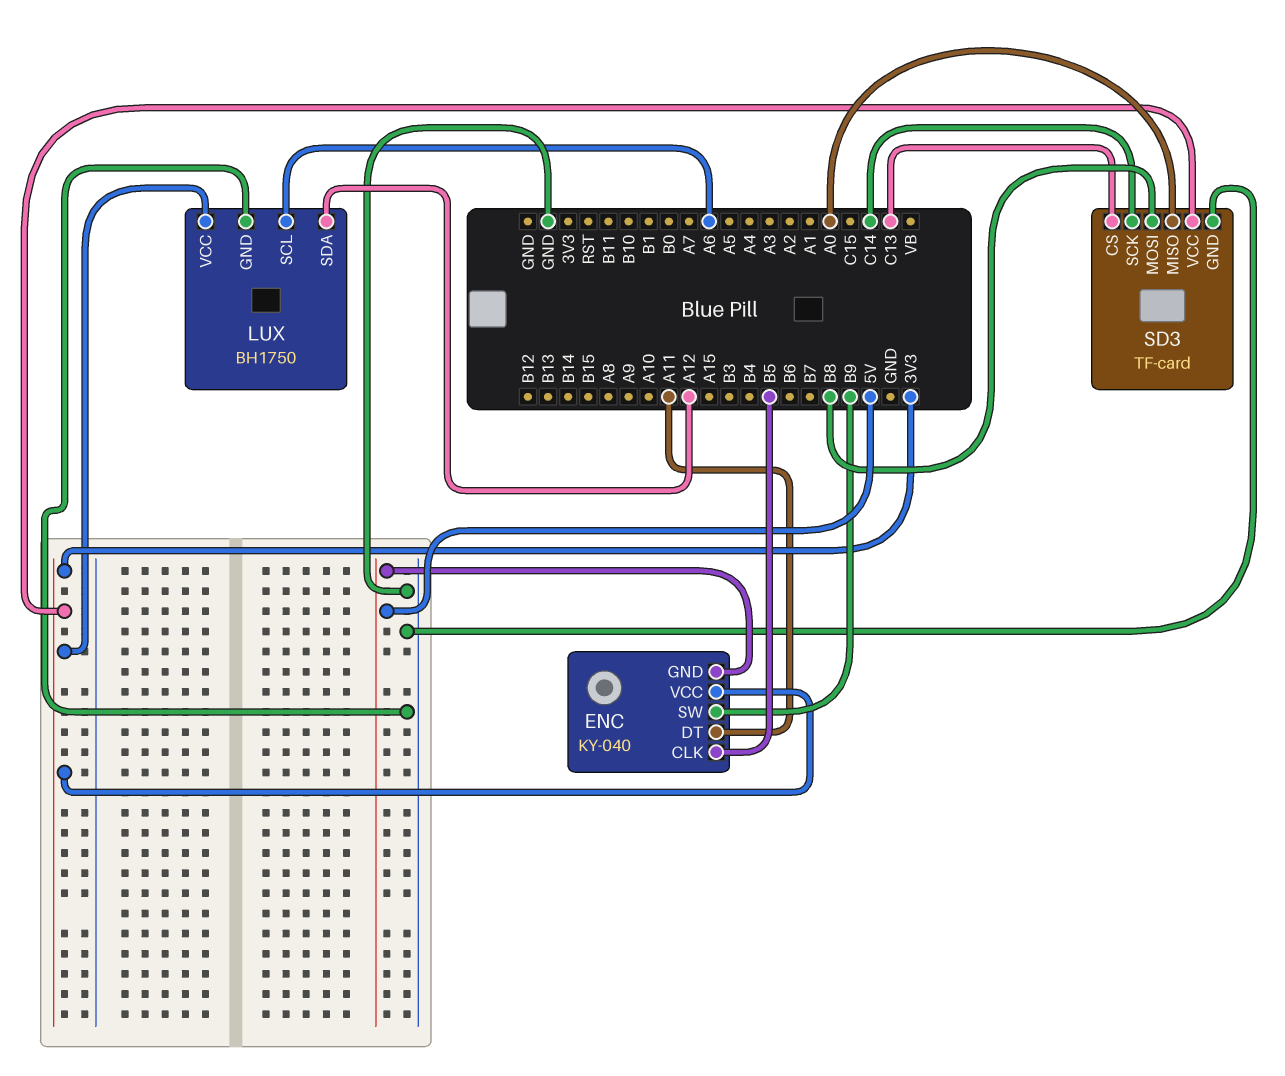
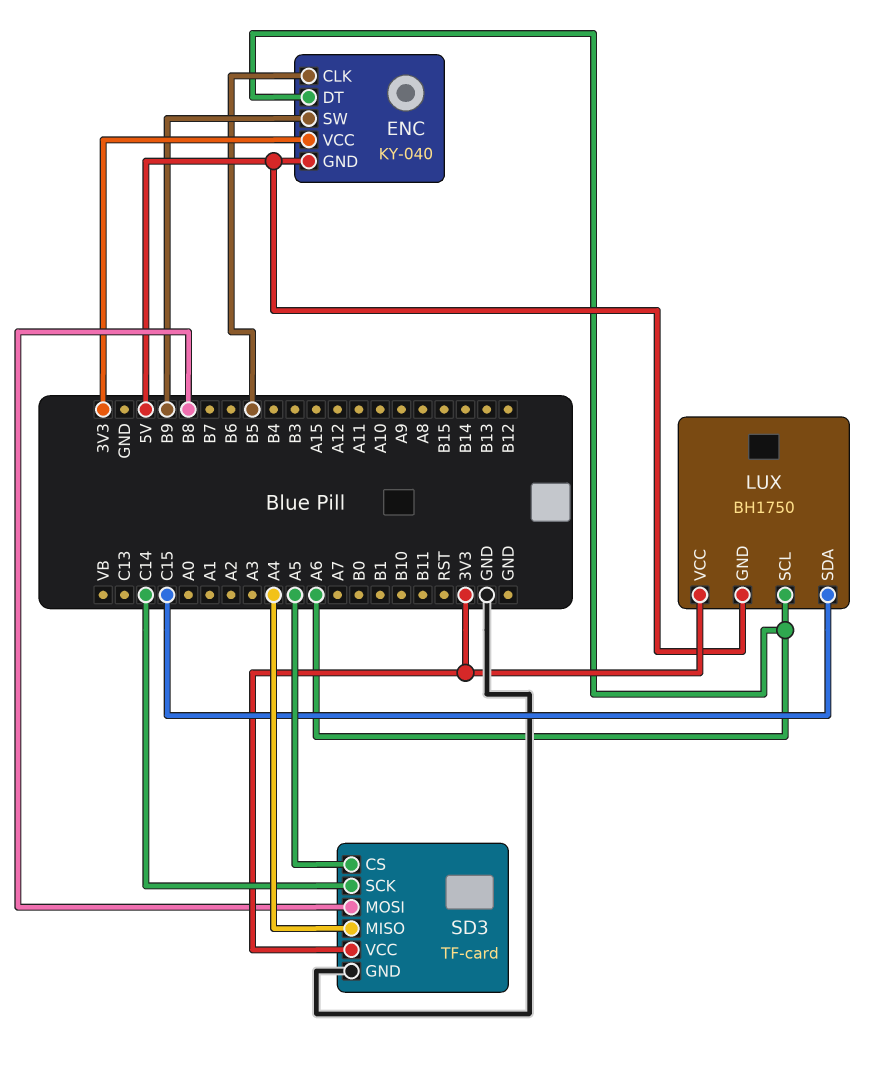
ENC pin DT: A11 -> A6
LUX pin GND: GND -> 5V
LUX pin SDA: A12 -> C15
SD3 pin CS: C13 -> A5
SD3 pin MISO: A0 -> A4

